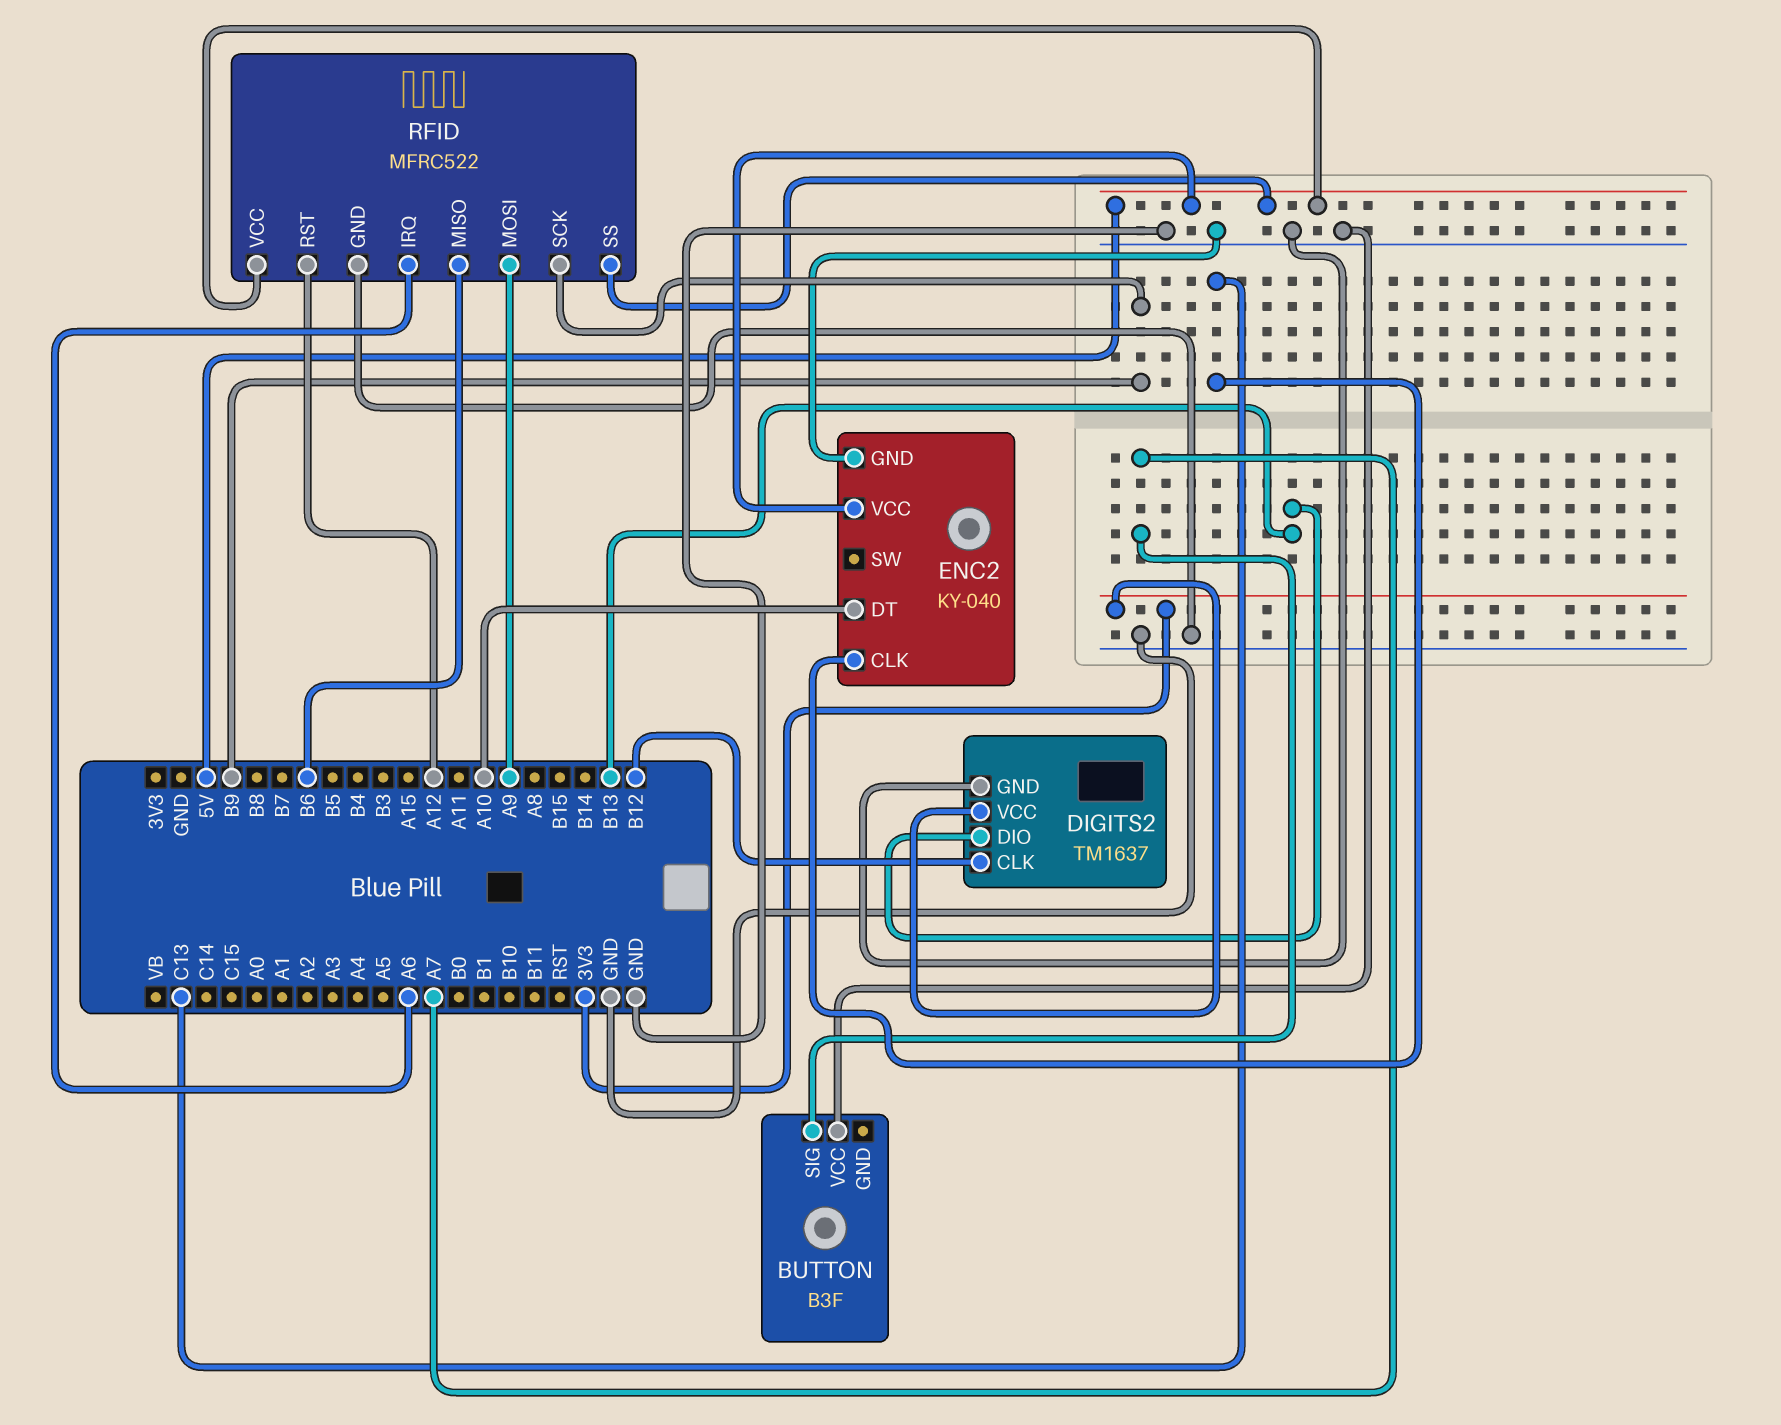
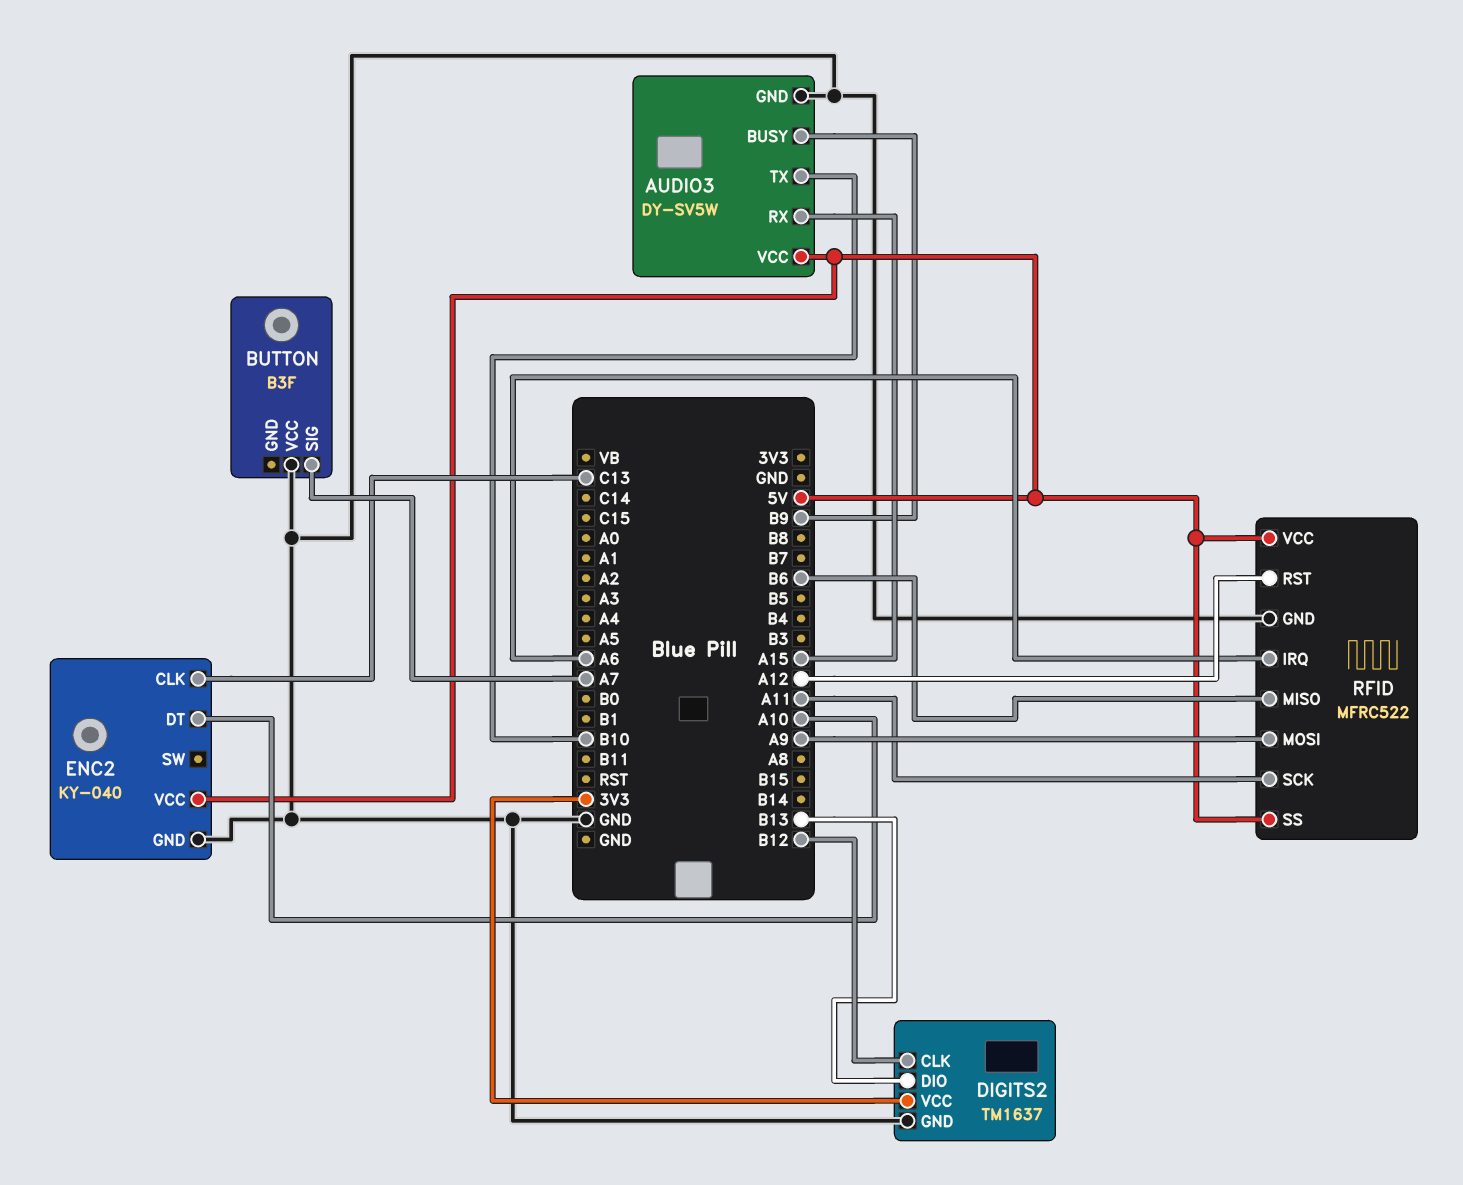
AUDIO3: none -> DY-SV5W
AUDIO3 pin BUSY: none -> B9
AUDIO3 pin GND: none -> GND
AUDIO3 pin RX: none -> A15
AUDIO3 pin TX: none -> B10
AUDIO3 pin VCC: none -> 5V
RFID pin SCK: B9 -> A11

